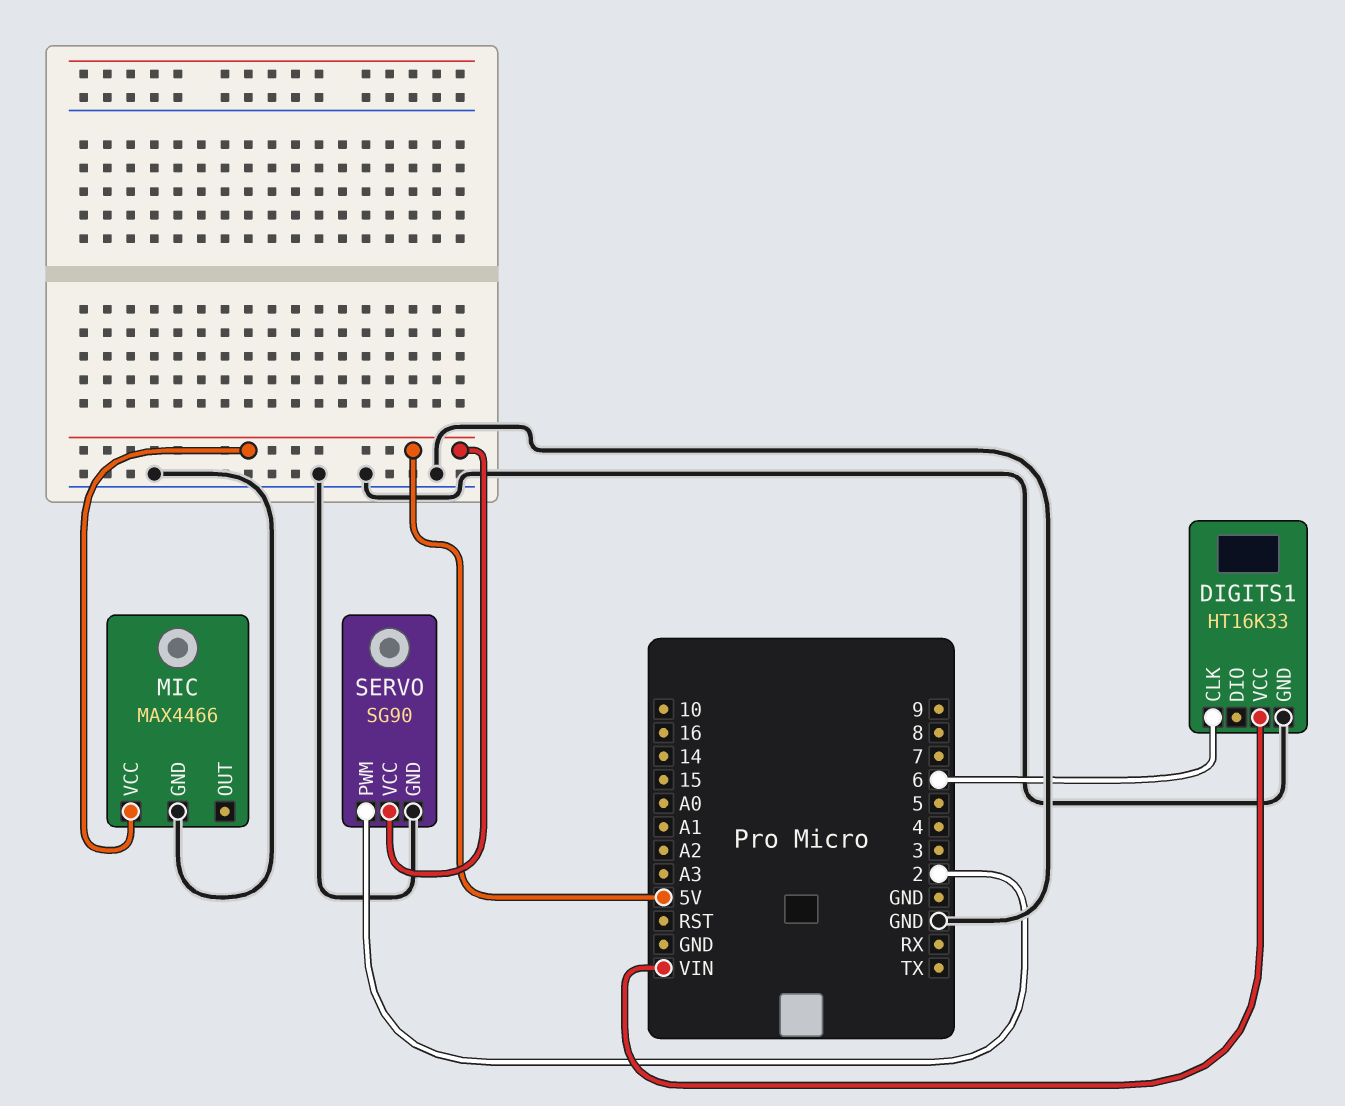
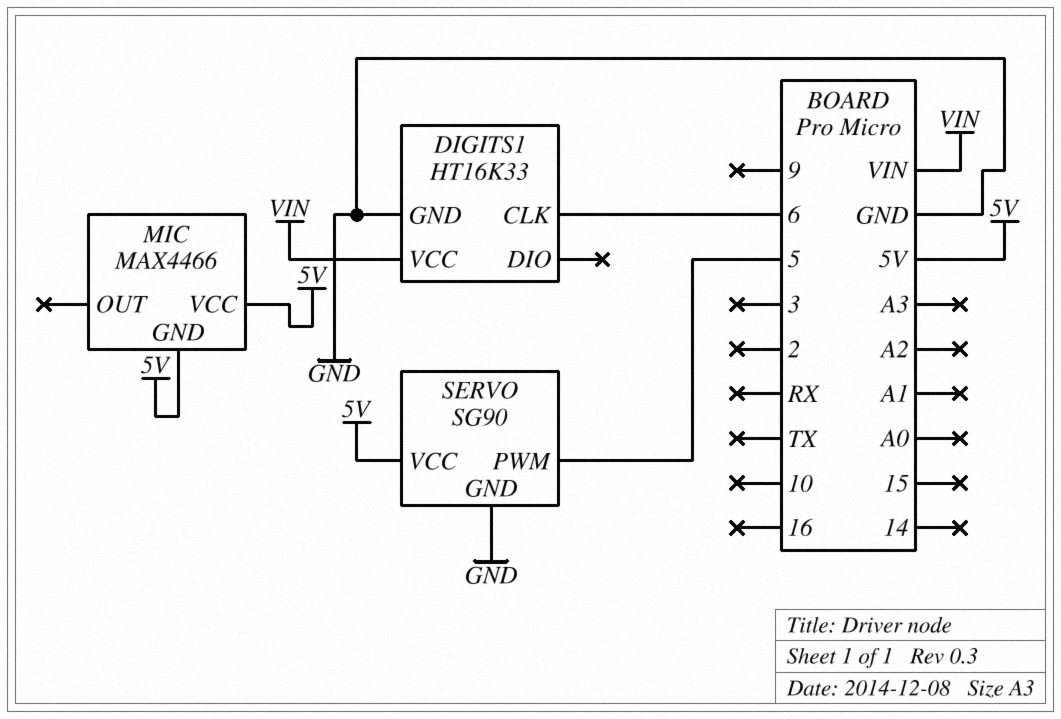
MIC pin GND: GND -> 5V
SERVO pin PWM: 2 -> 5

